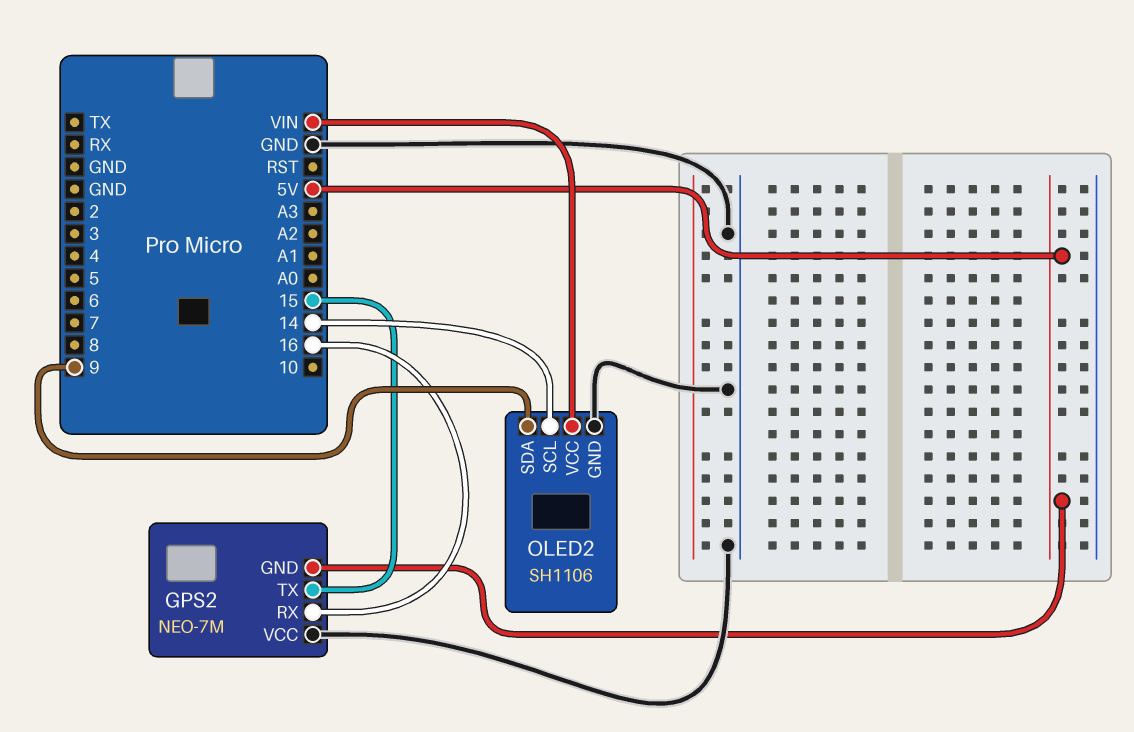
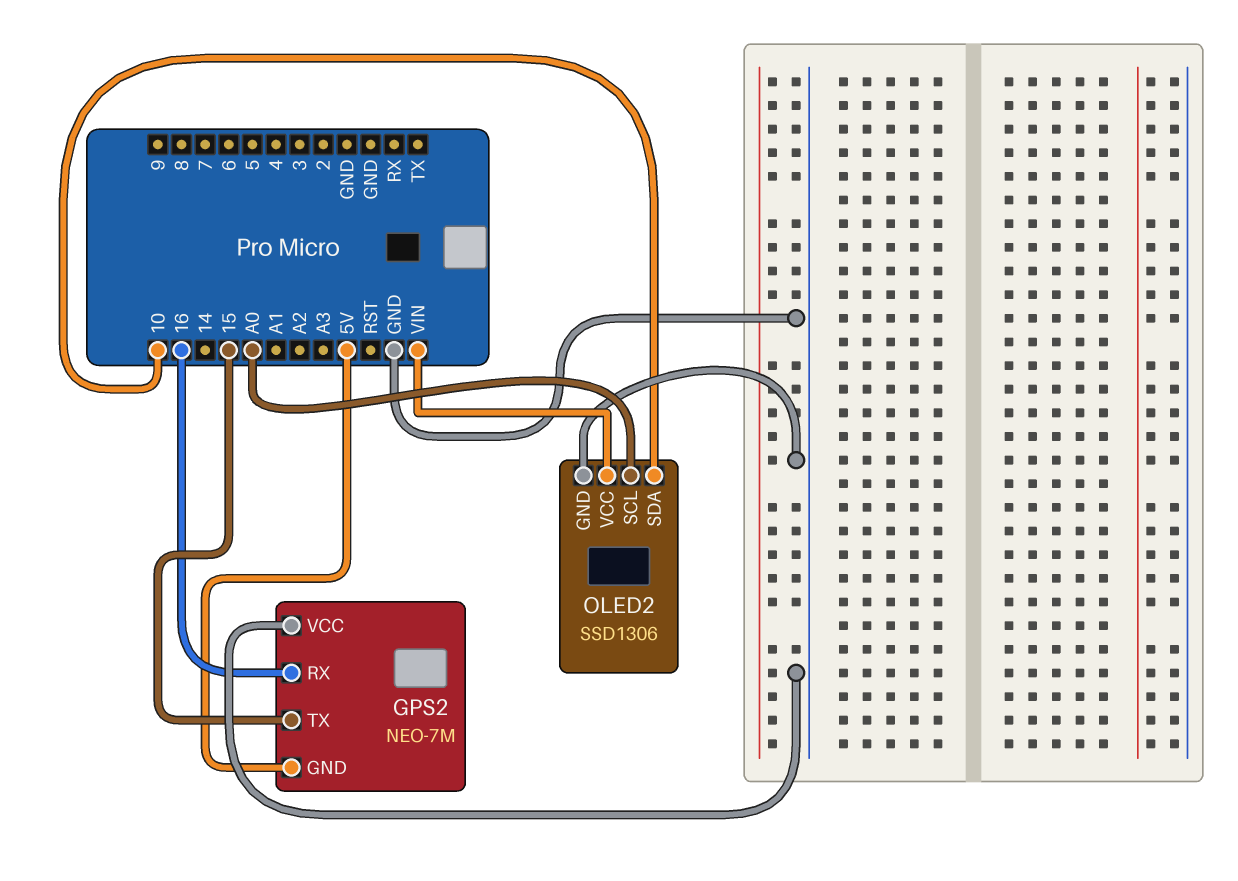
OLED2: SH1106 -> SSD1306
OLED2 pin SCL: 14 -> A0
OLED2 pin SDA: 9 -> 10

